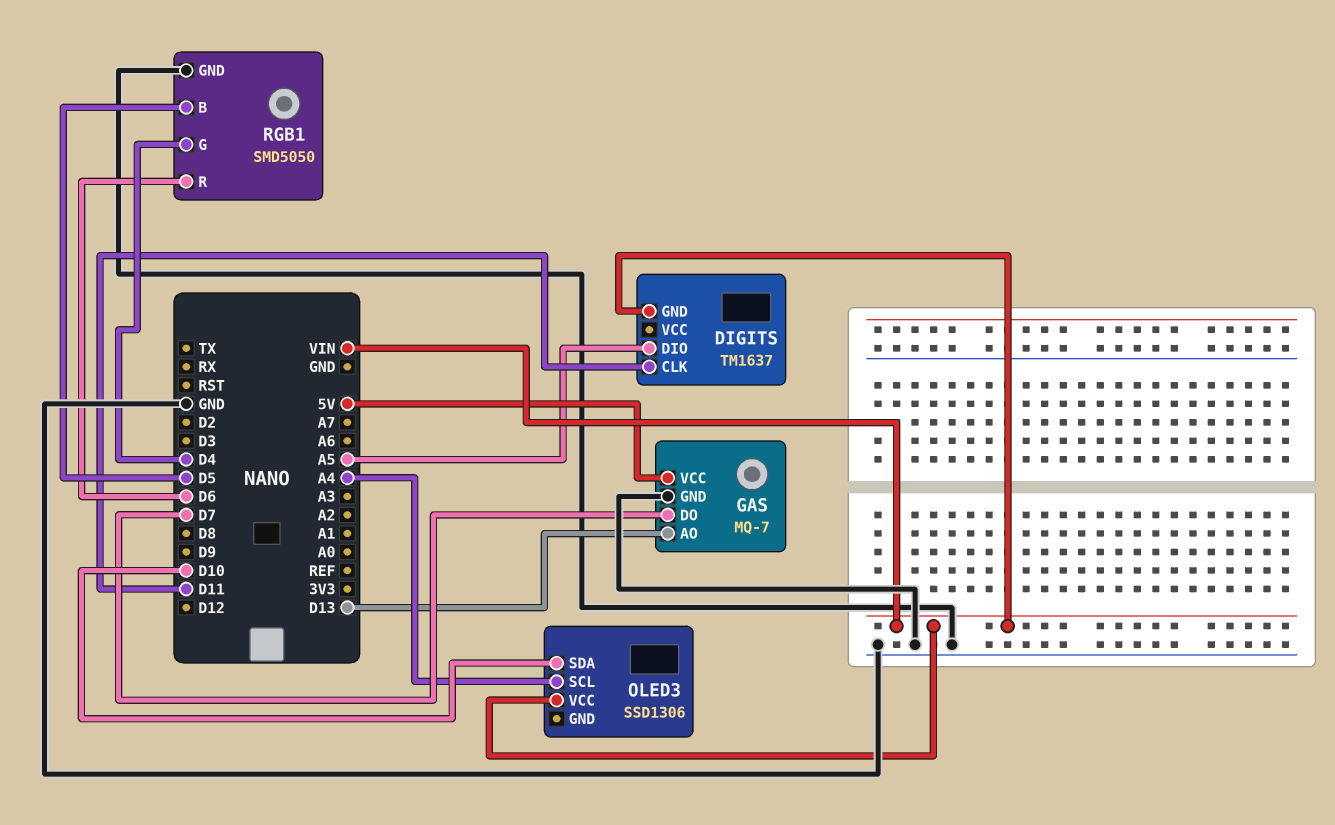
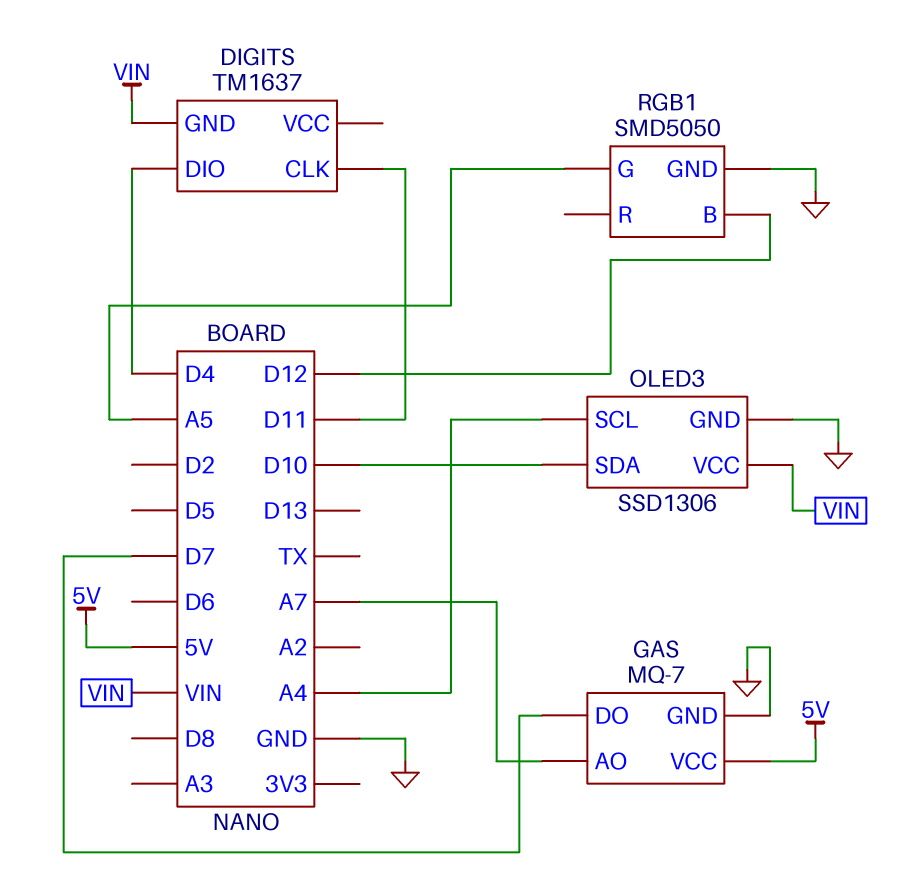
DIGITS pin DIO: A5 -> D4
GAS pin AO: D13 -> A7
OLED3 pin GND: none -> GND
RGB1 pin B: D5 -> D12
RGB1 pin G: D4 -> A5
RGB1 pin R: D6 -> none

